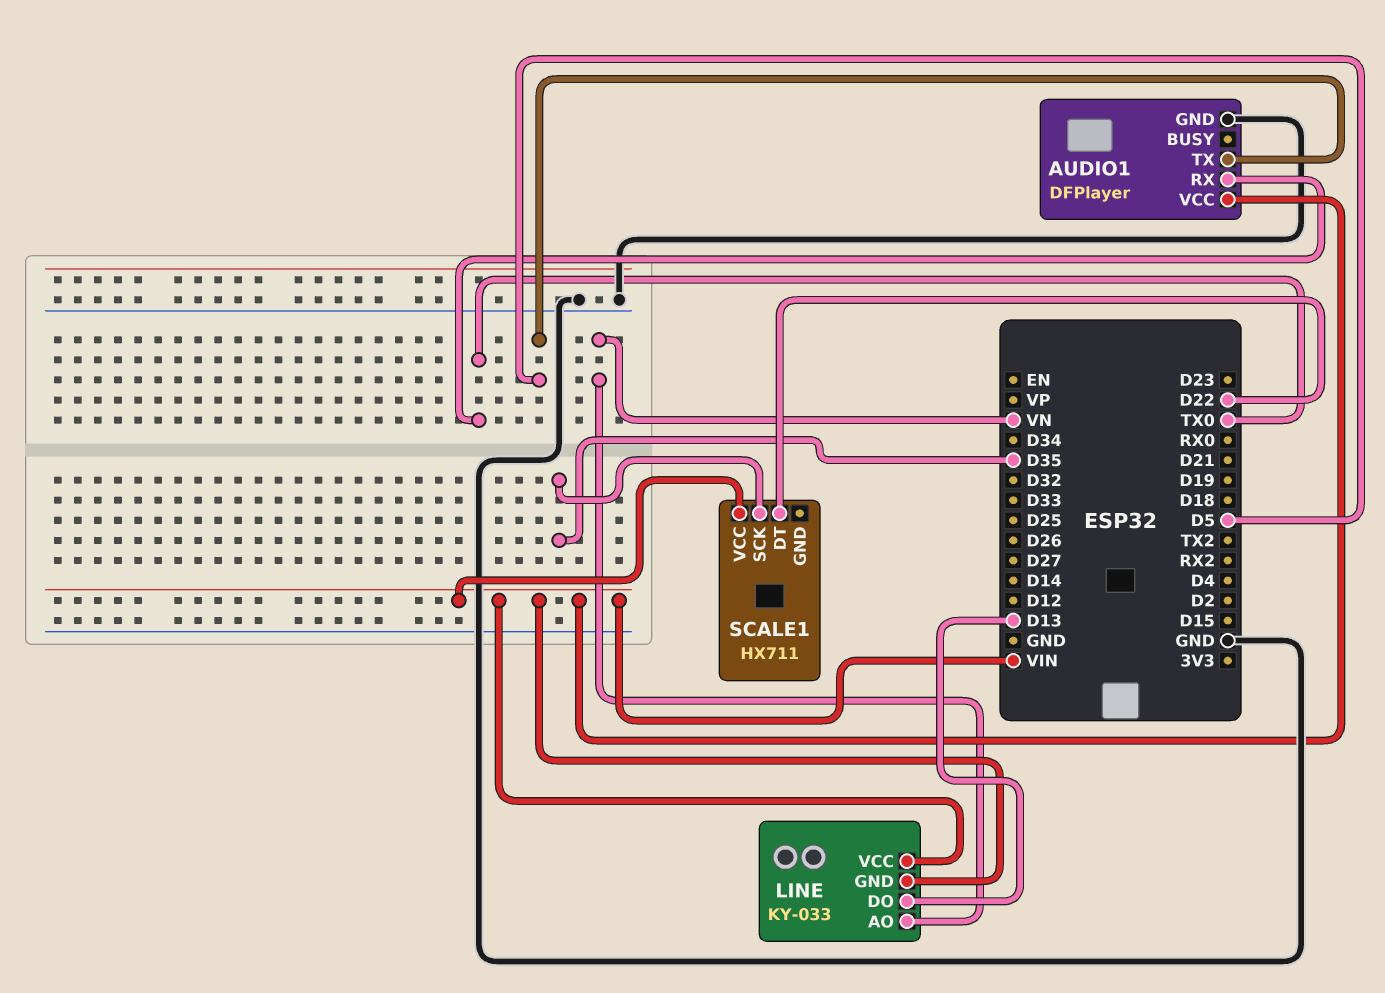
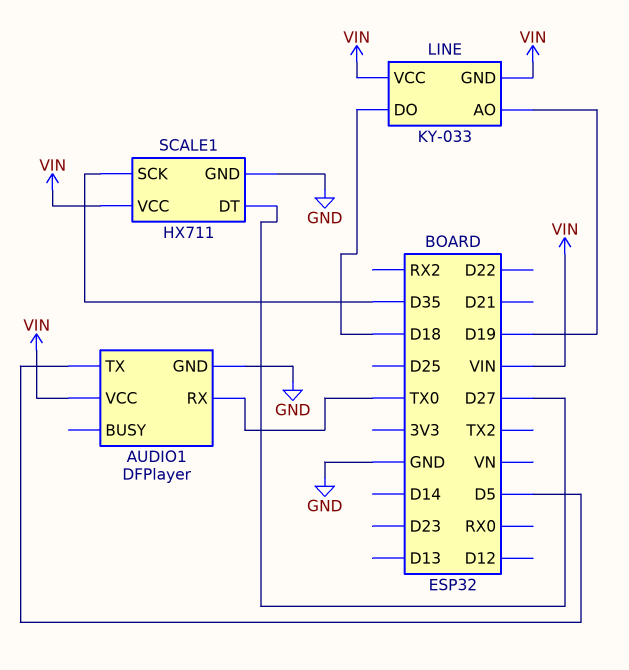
LINE pin AO: VN -> D19
LINE pin DO: D13 -> D18
SCALE1 pin DT: D22 -> D27
SCALE1 pin GND: none -> GND

